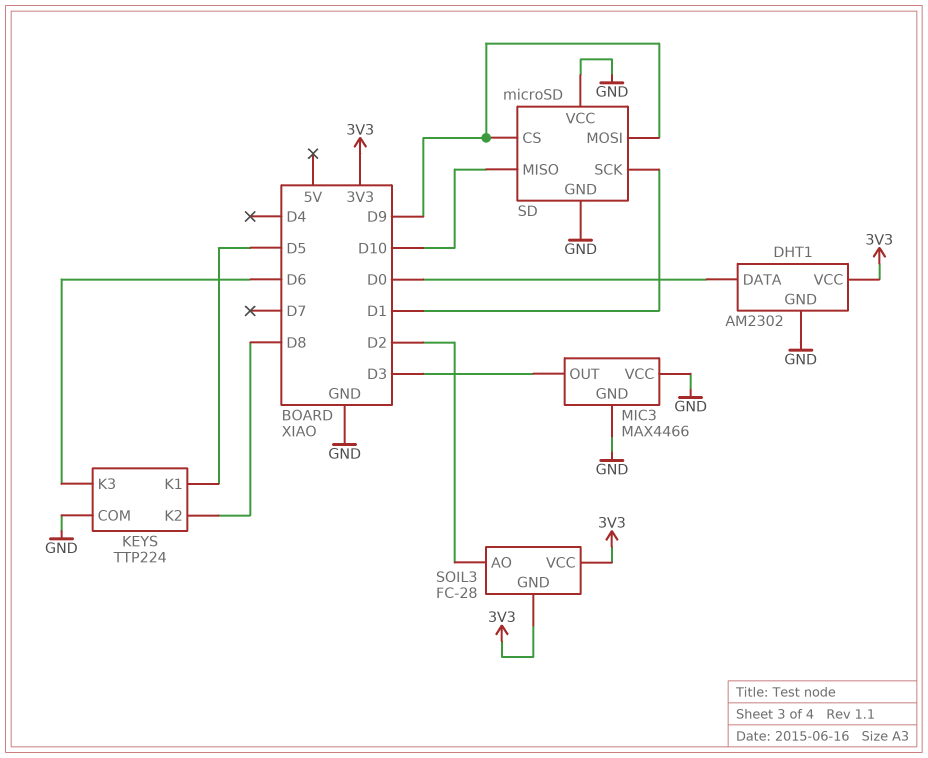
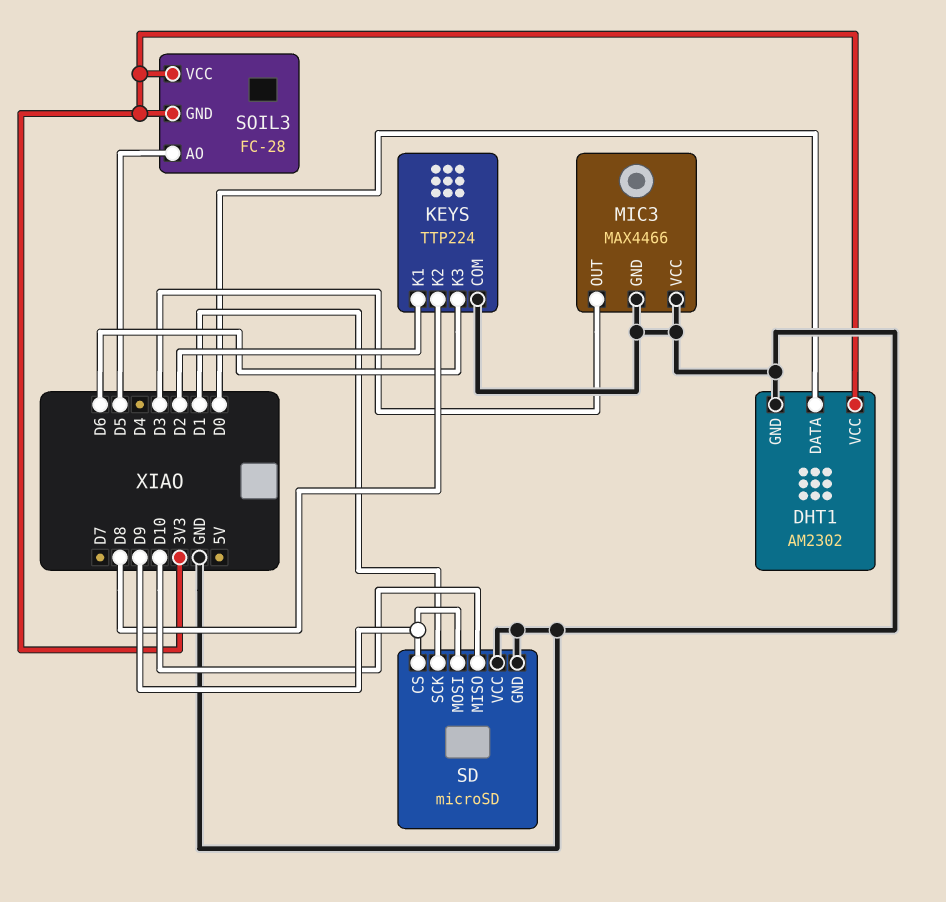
KEYS pin K1: D5 -> D2
SOIL3 pin AO: D2 -> D5

